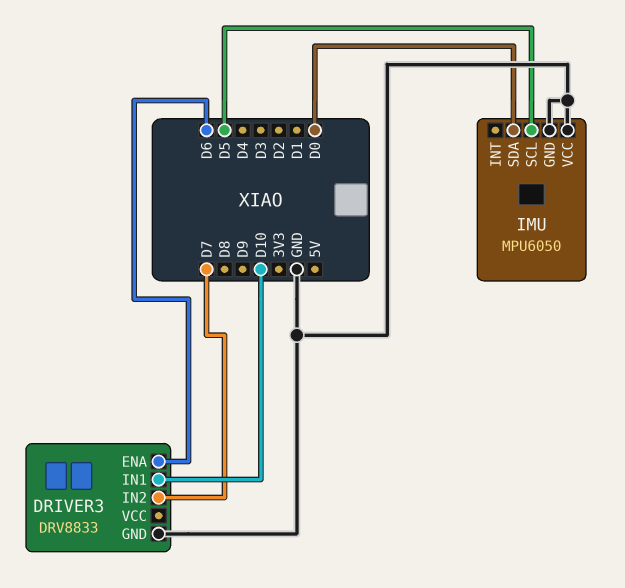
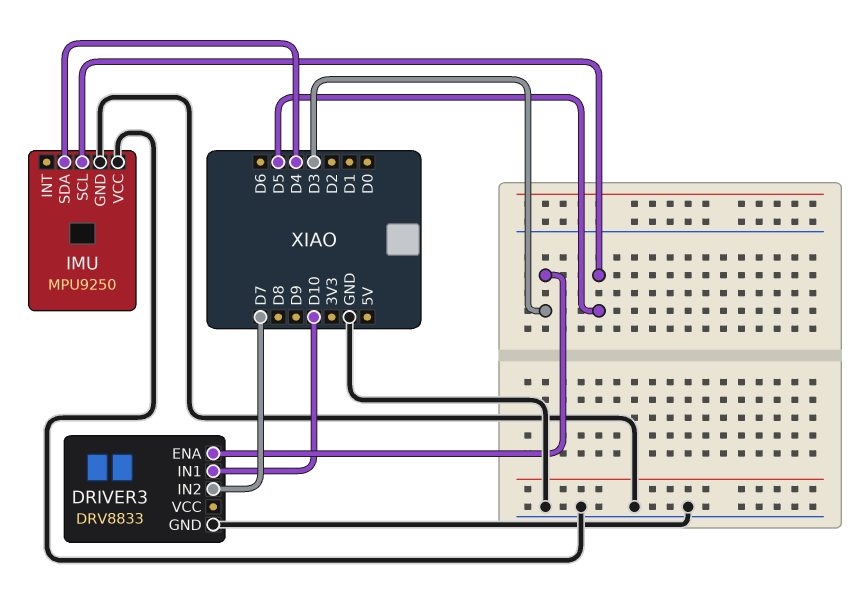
DRIVER3 pin ENA: D6 -> D3
IMU: MPU6050 -> MPU9250
IMU pin SDA: D0 -> D4

